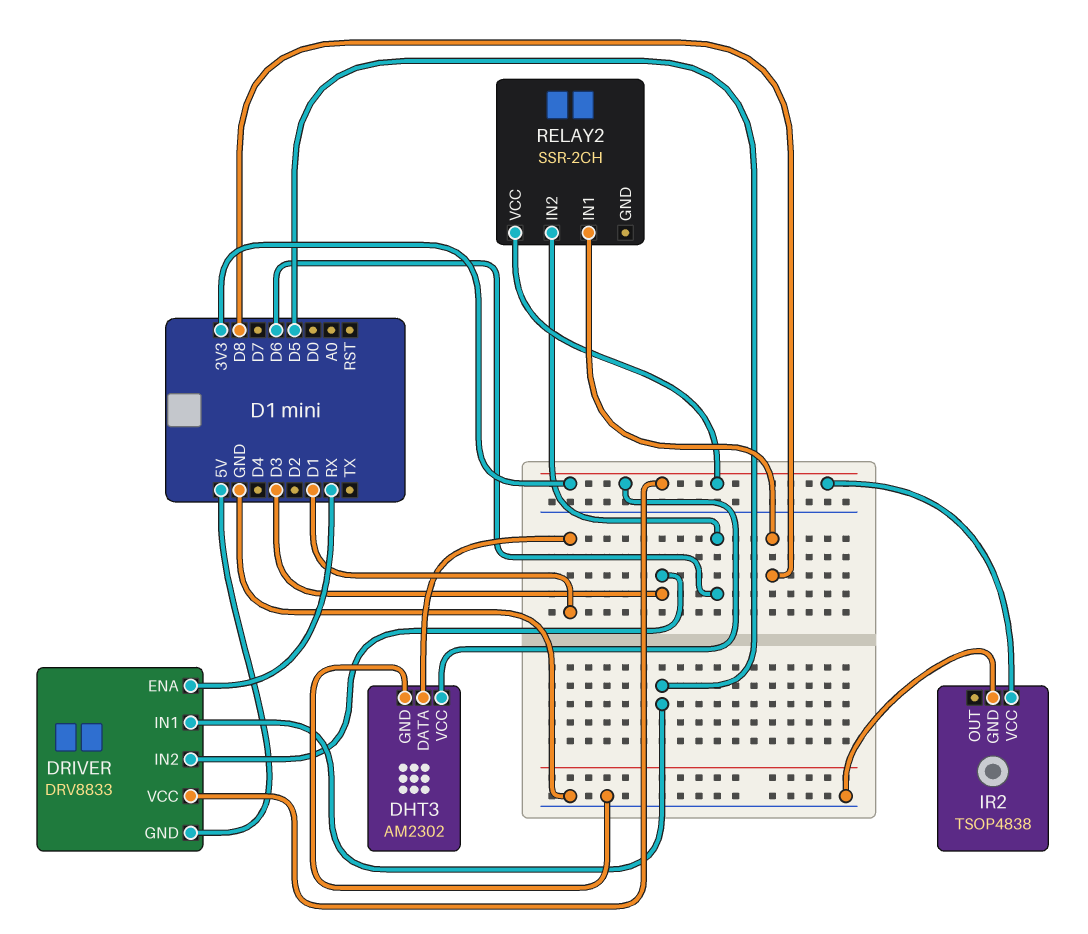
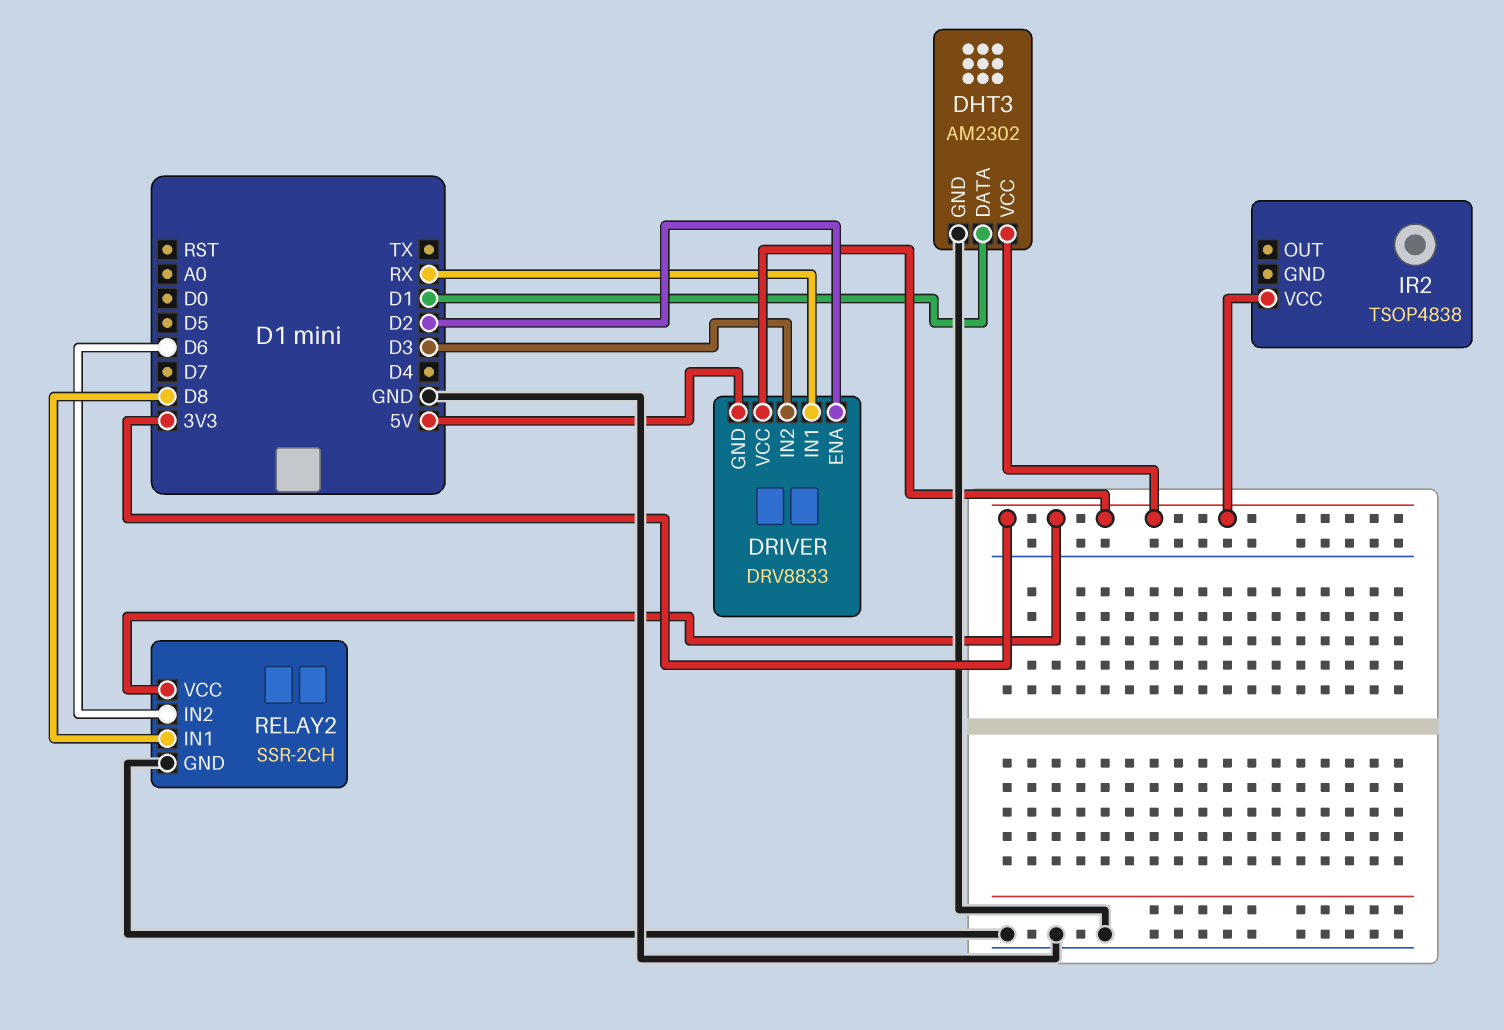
DRIVER pin ENA: RX -> D2
DRIVER pin IN1: D5 -> RX
IR2 pin GND: GND -> none
RELAY2 pin GND: none -> GND

